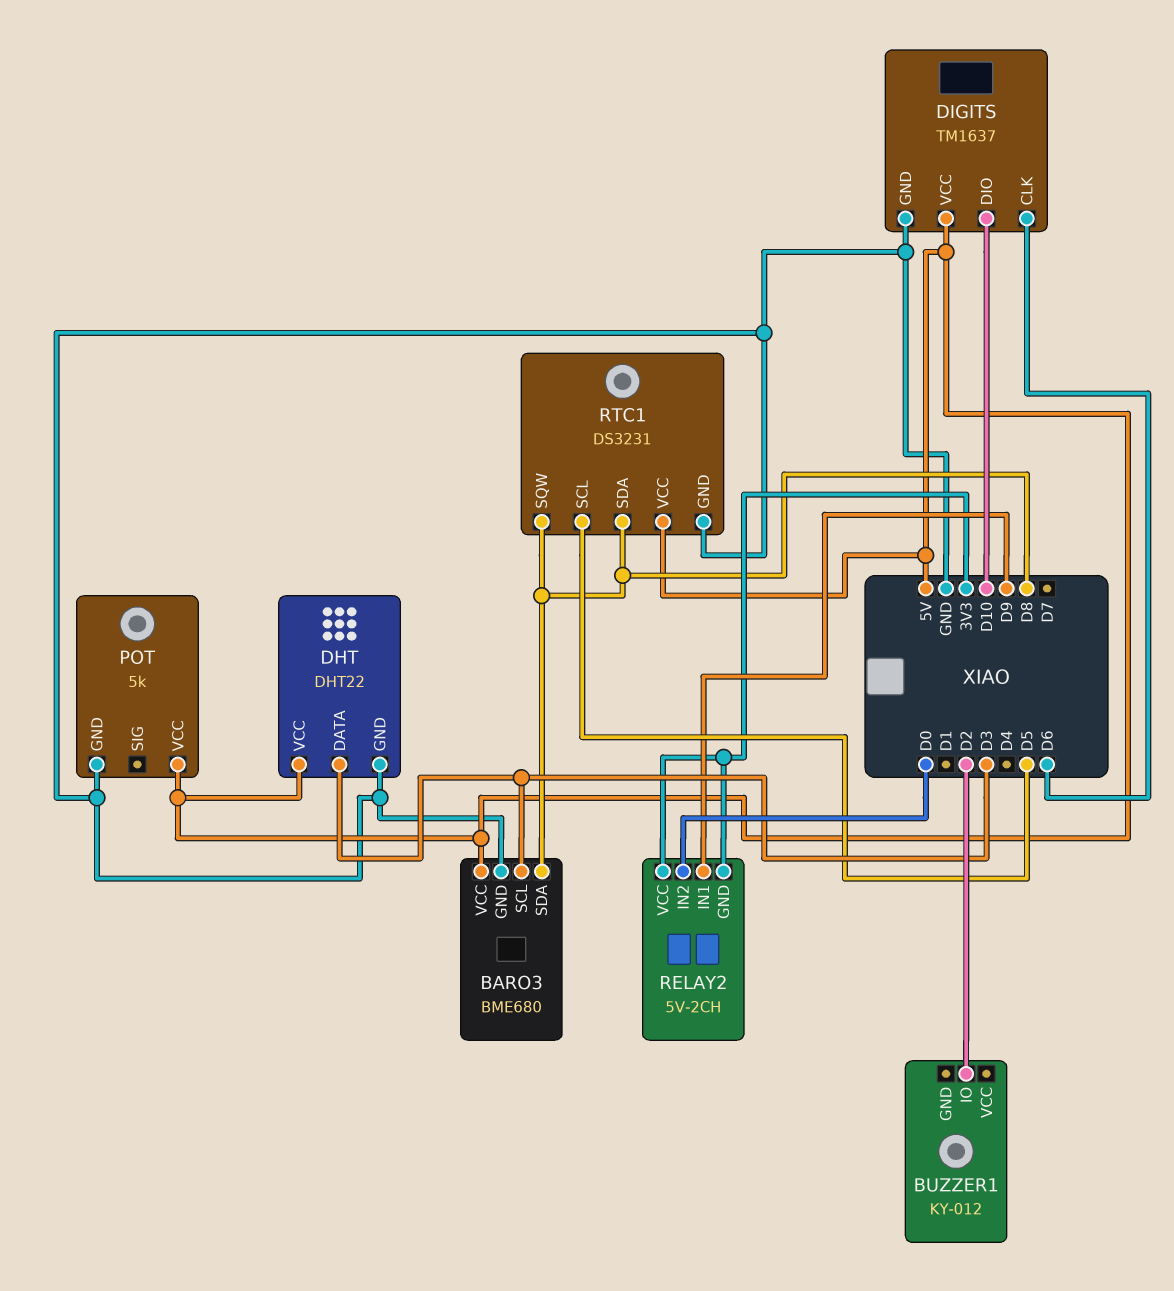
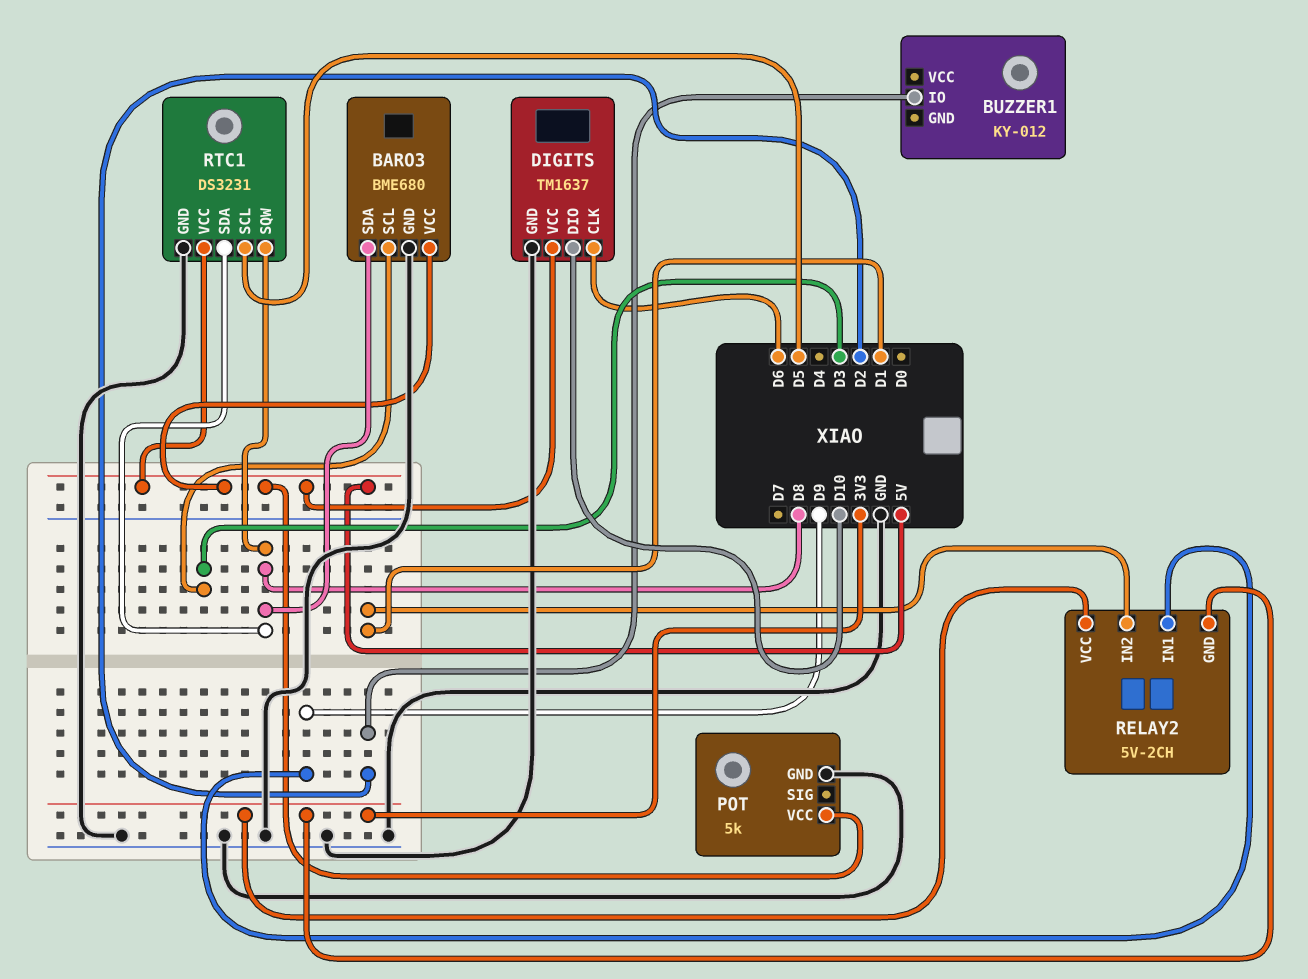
DHT: DHT22 -> none
DHT pin DATA: D3 -> none
DHT pin GND: GND -> none
DHT pin VCC: 5V -> none
RELAY2 pin IN2: D0 -> D1

